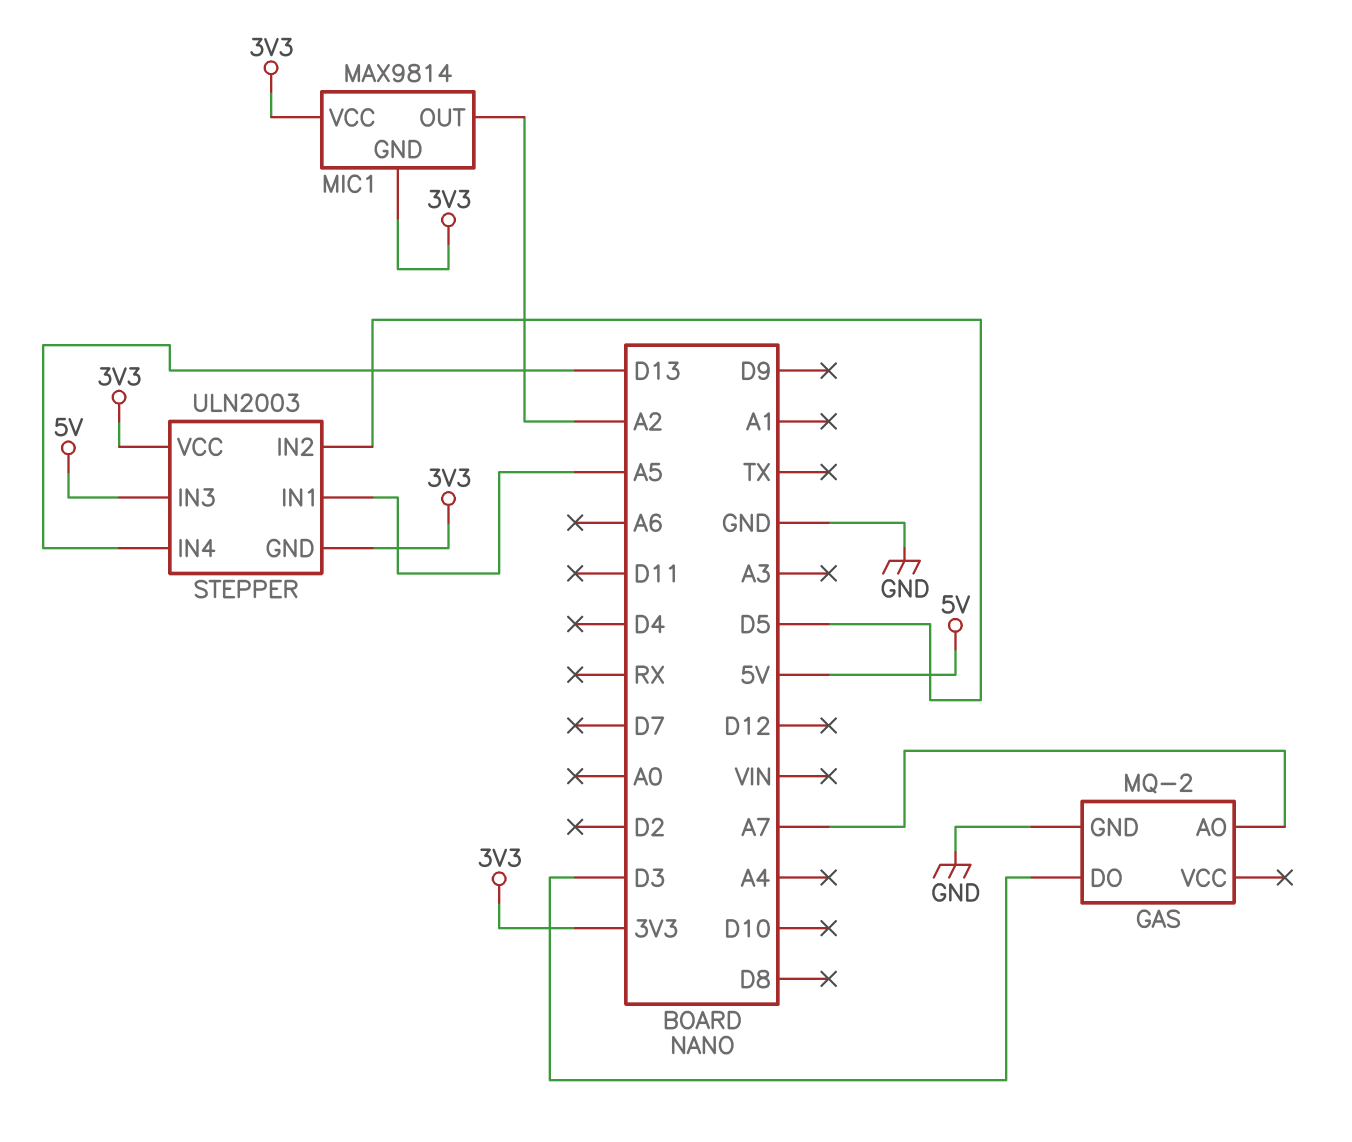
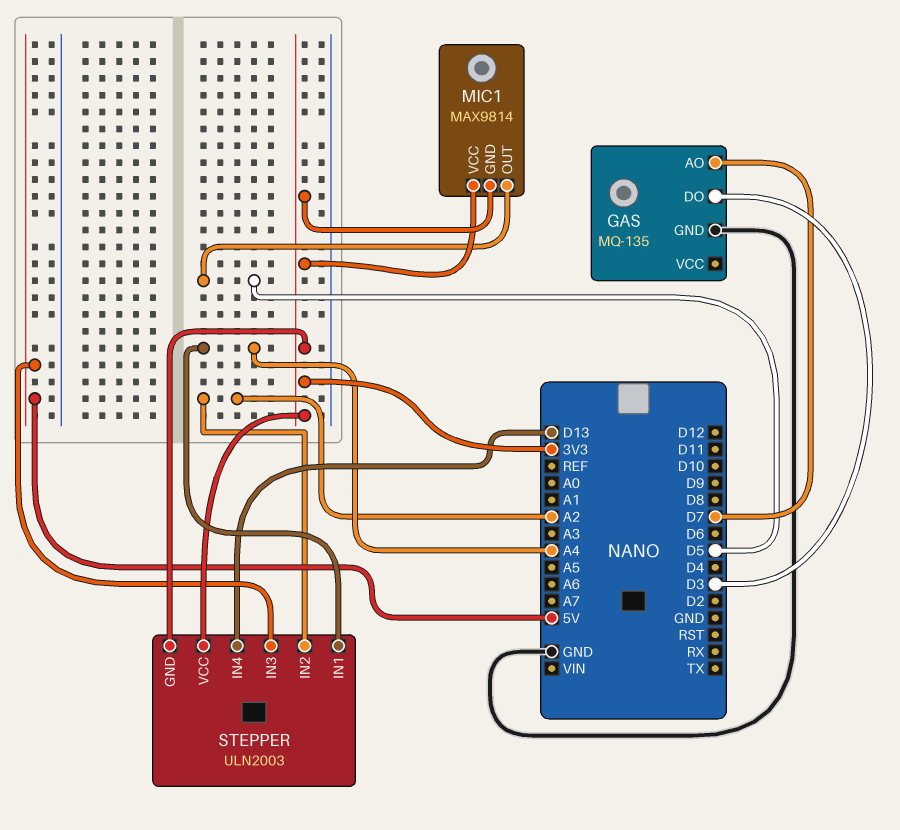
GAS: MQ-2 -> MQ-135
GAS pin AO: A7 -> D7
MIC1 pin OUT: A2 -> D5
STEPPER pin IN1: A5 -> A4
STEPPER pin IN2: D5 -> A2

